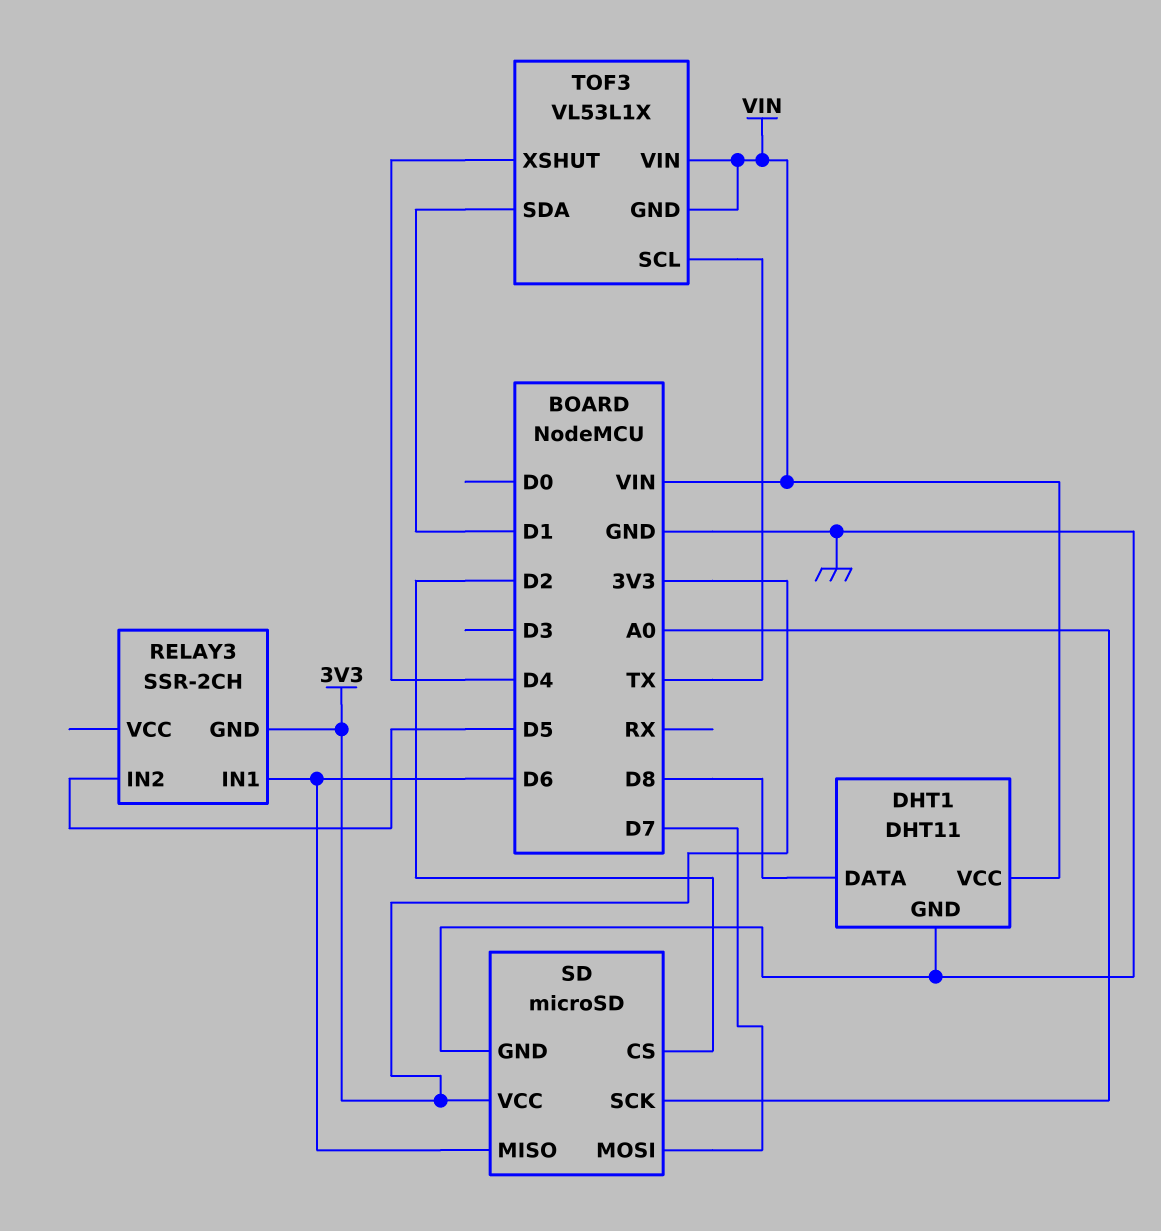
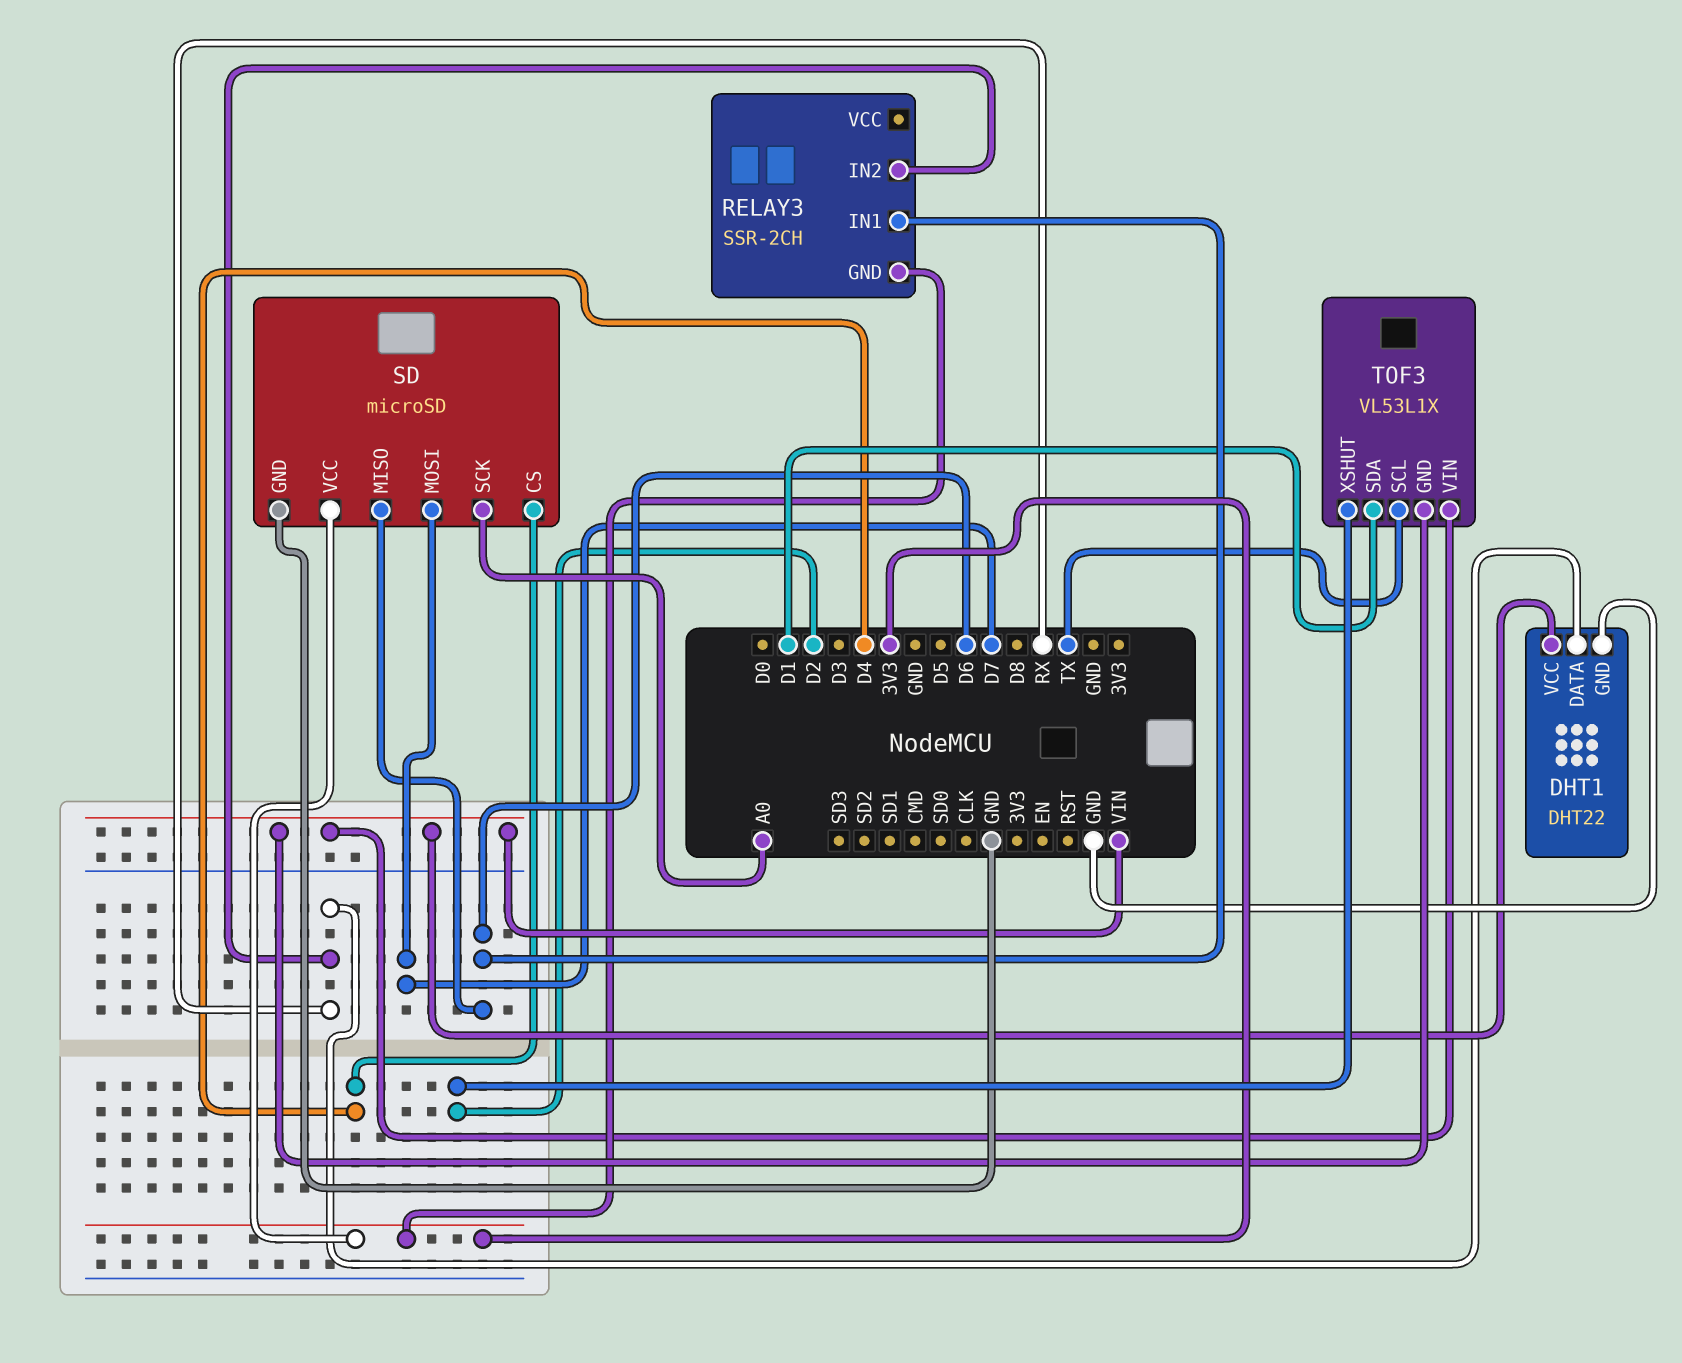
DHT1: DHT11 -> DHT22
DHT1 pin DATA: D8 -> RX
RELAY3 pin IN2: D5 -> RX
SD pin CS: D2 -> D4
TOF3 pin XSHUT: D4 -> D2

